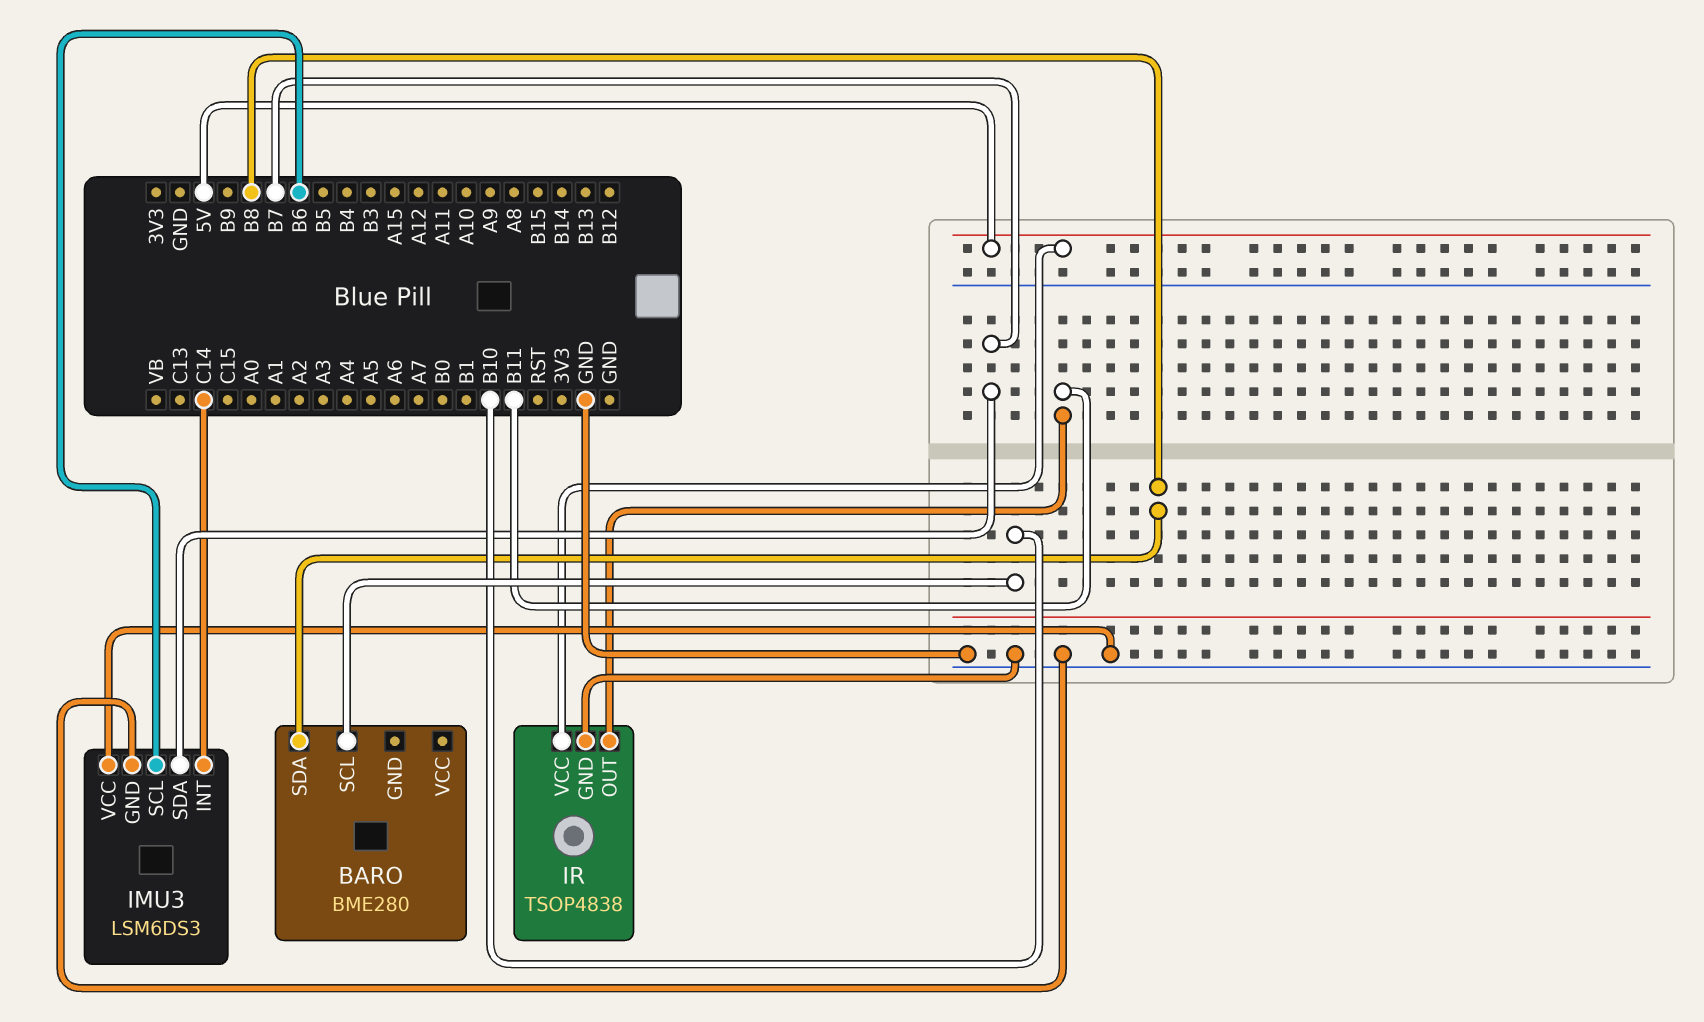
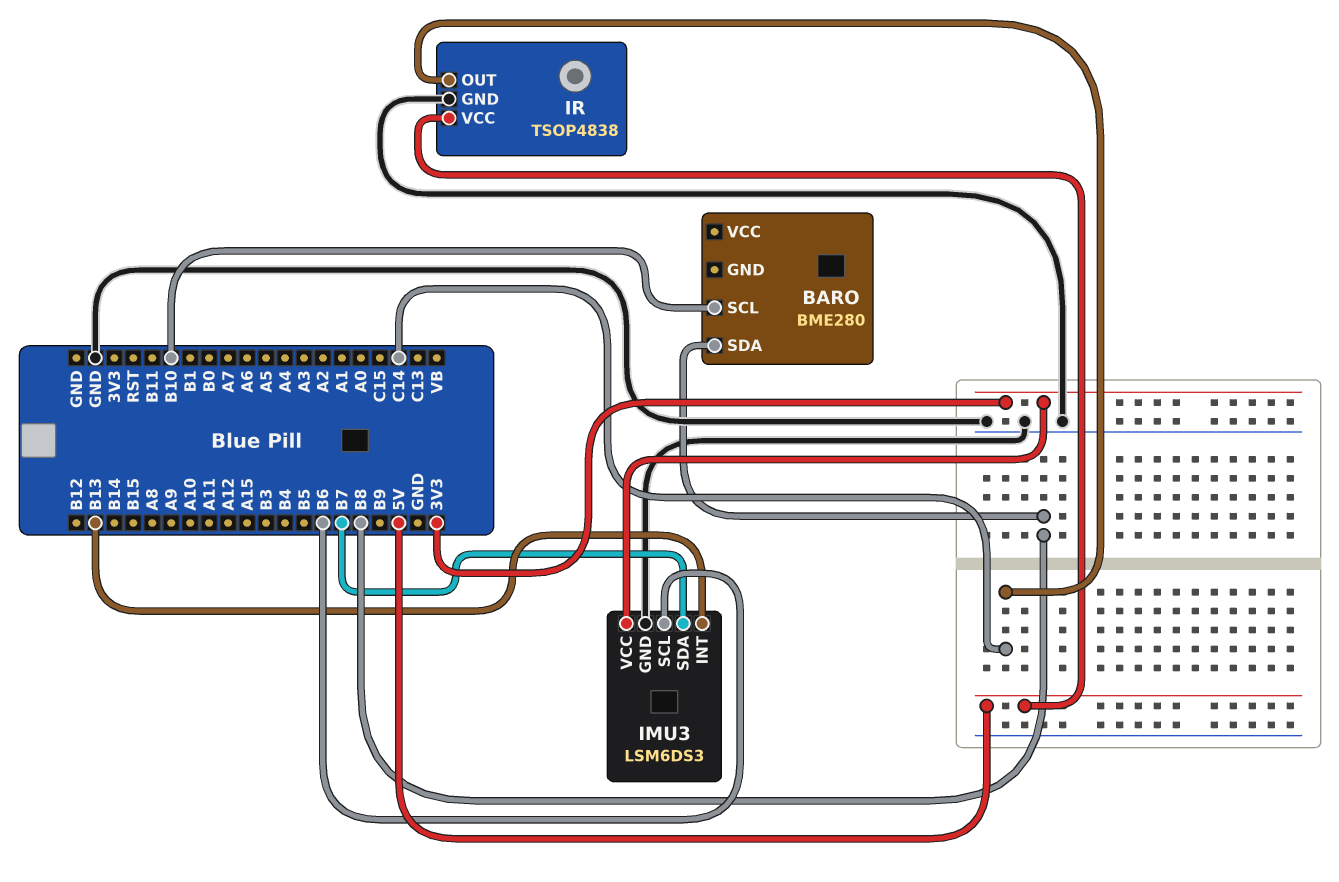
IMU3 pin INT: C14 -> B13
IMU3 pin VCC: GND -> 3V3
IR pin OUT: B11 -> C14

